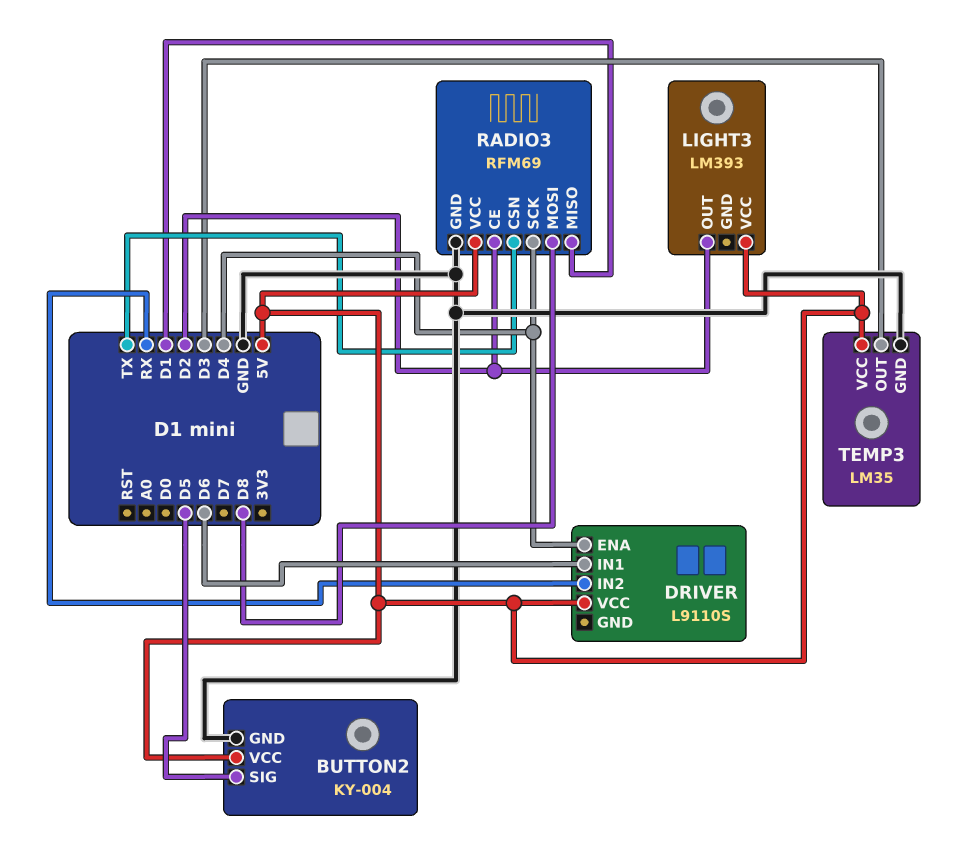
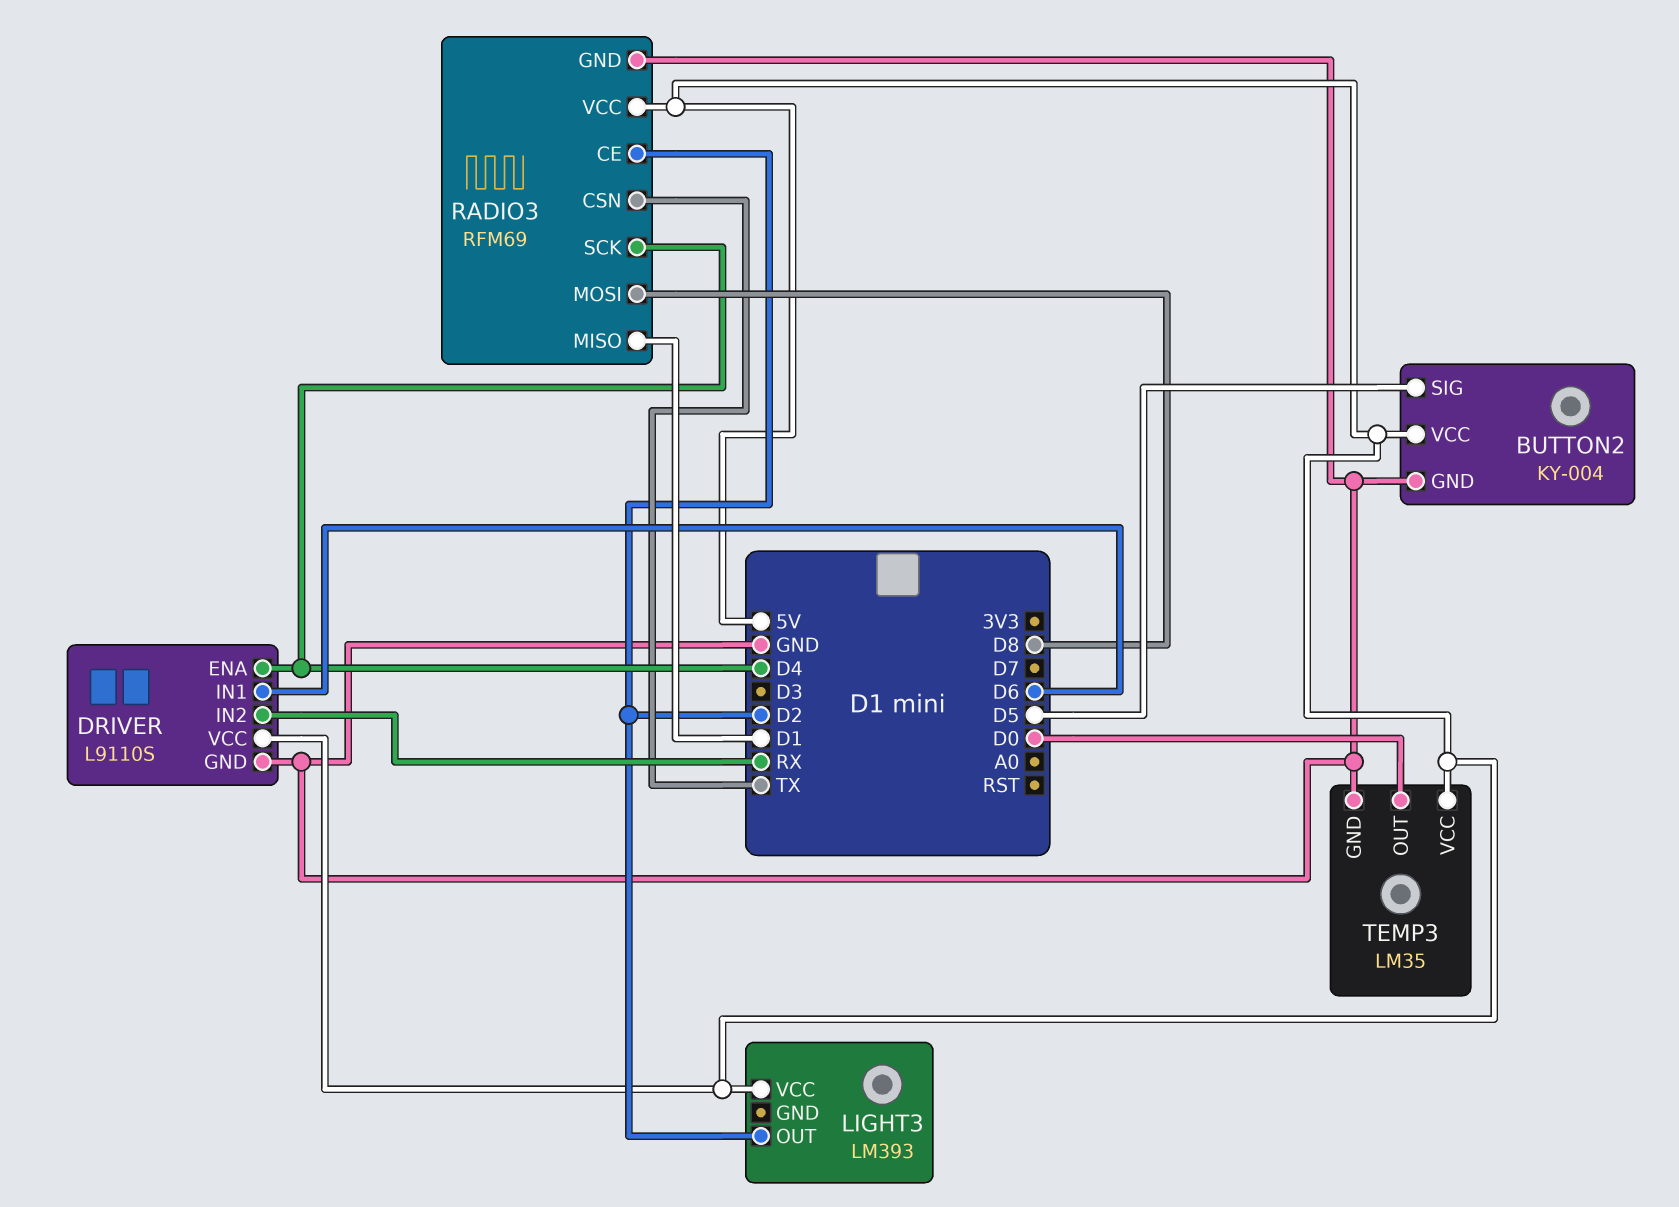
DRIVER pin GND: none -> GND
TEMP3 pin OUT: D3 -> D0

